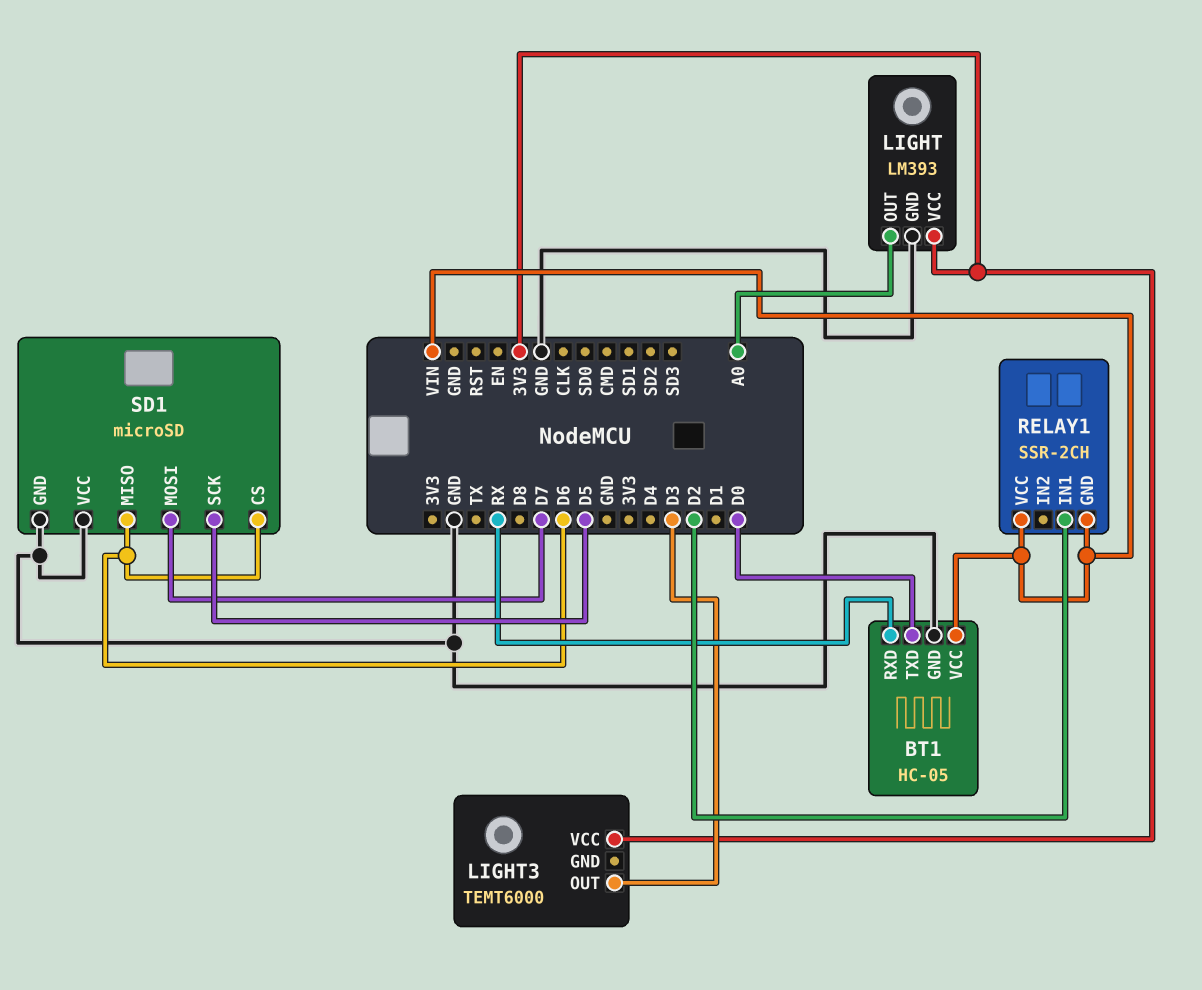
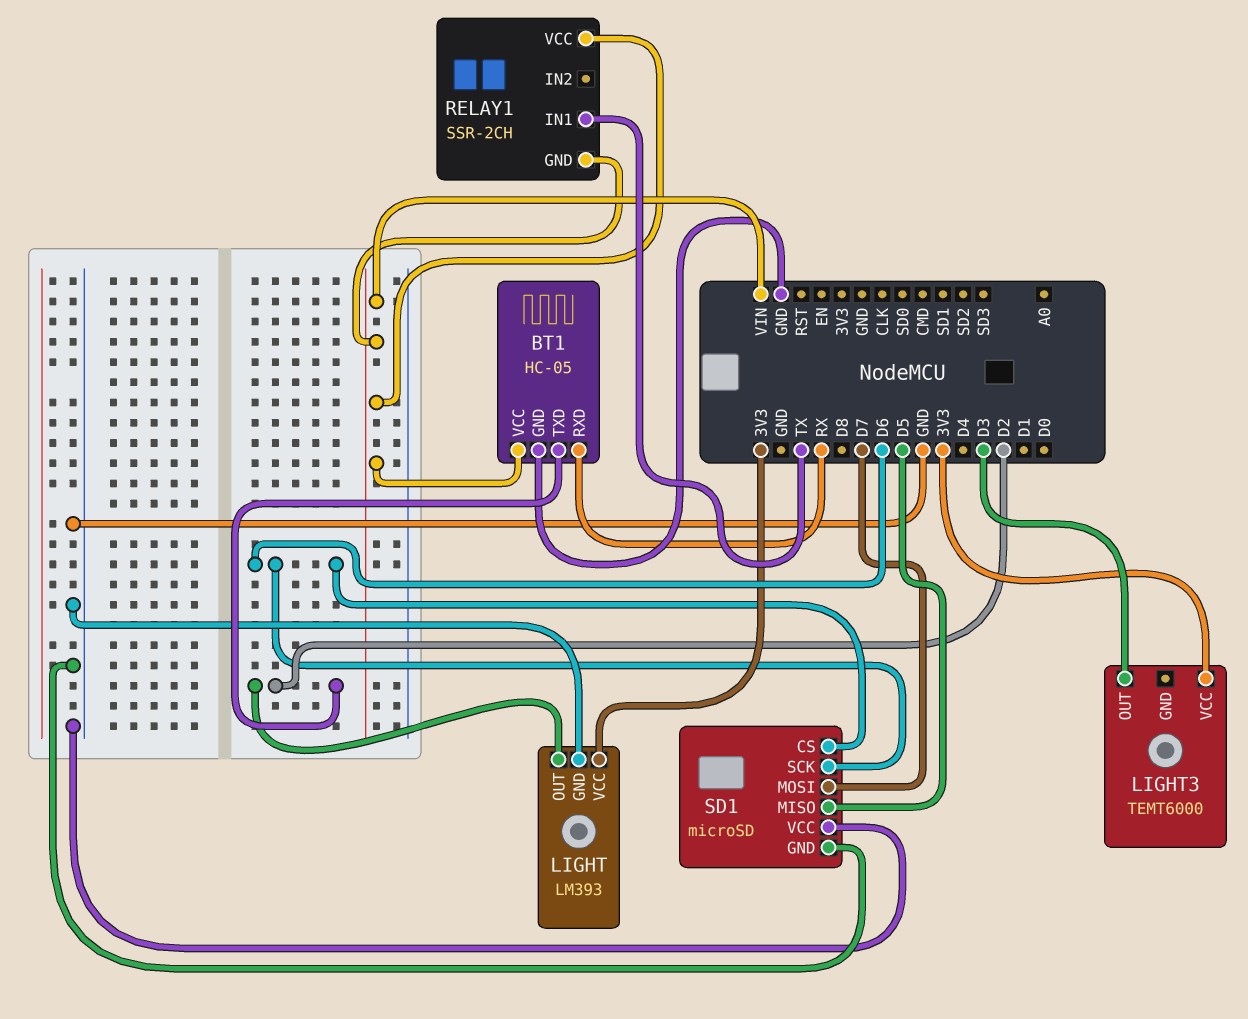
BT1 pin TXD: D0 -> D2
LIGHT pin OUT: A0 -> D2
RELAY1 pin IN1: D2 -> TX
SD1 pin MISO: D6 -> D5
SD1 pin SCK: D5 -> D6

